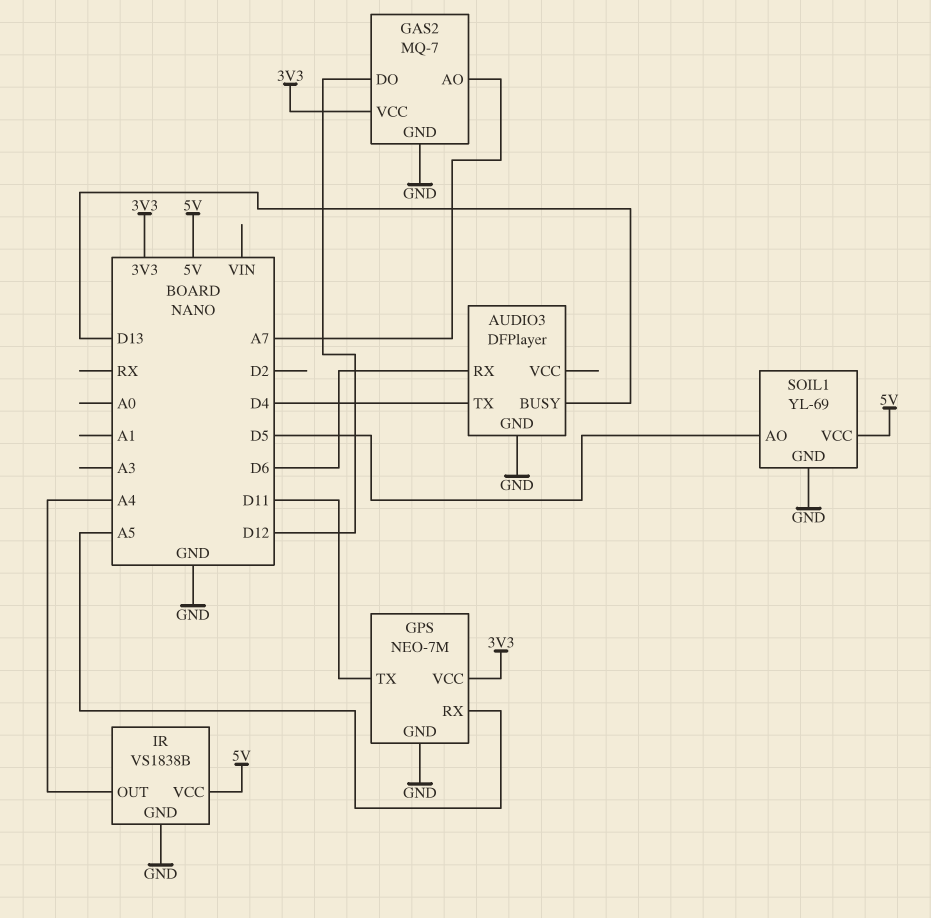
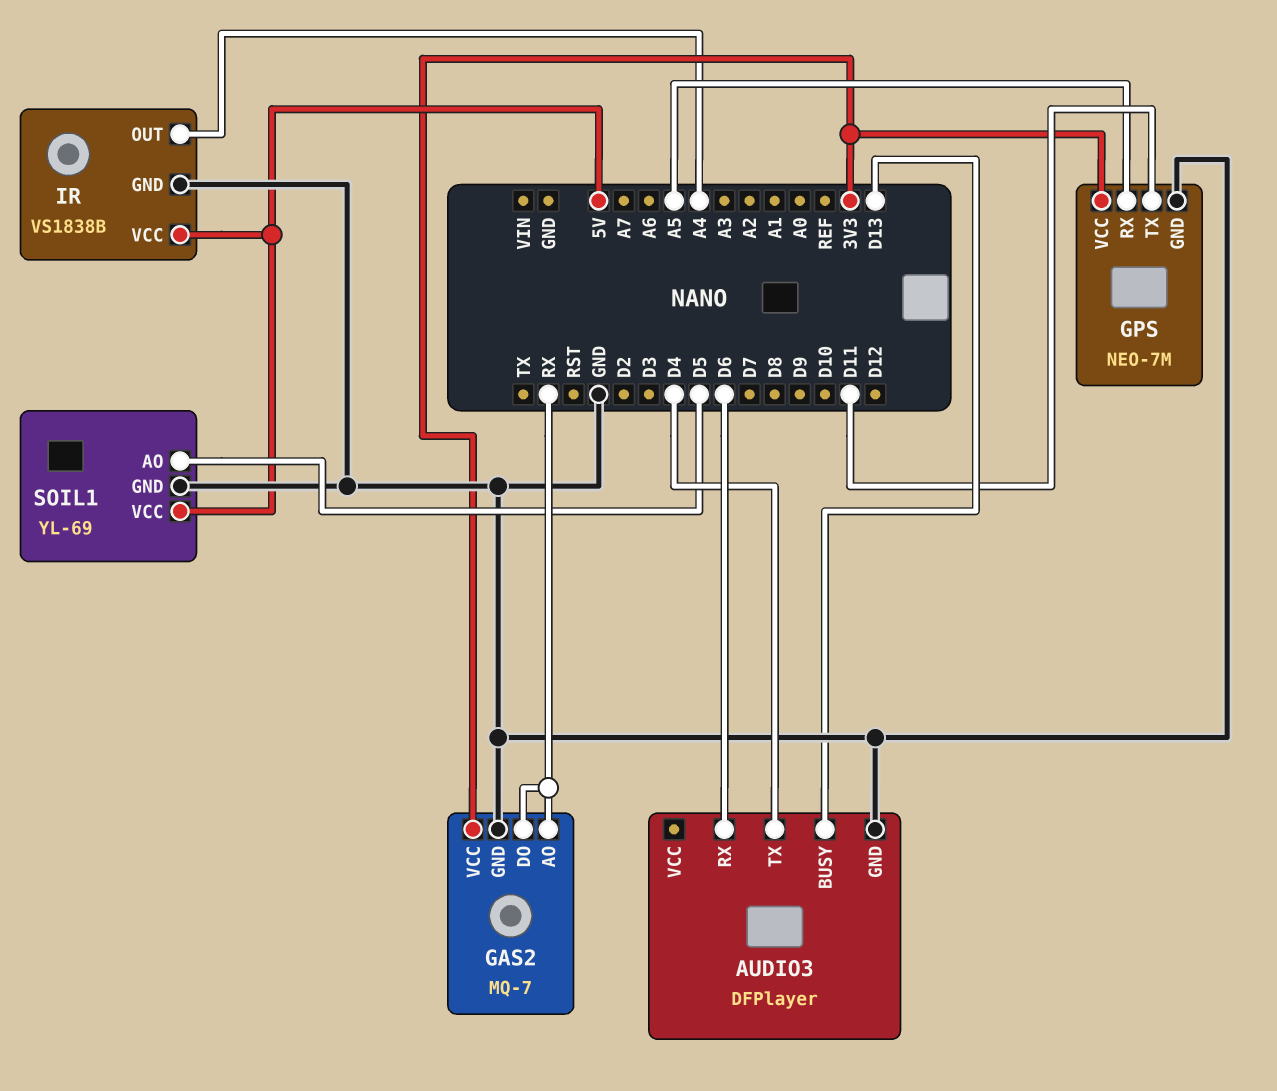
GAS2 pin AO: A7 -> RX
GAS2 pin DO: D12 -> RX

